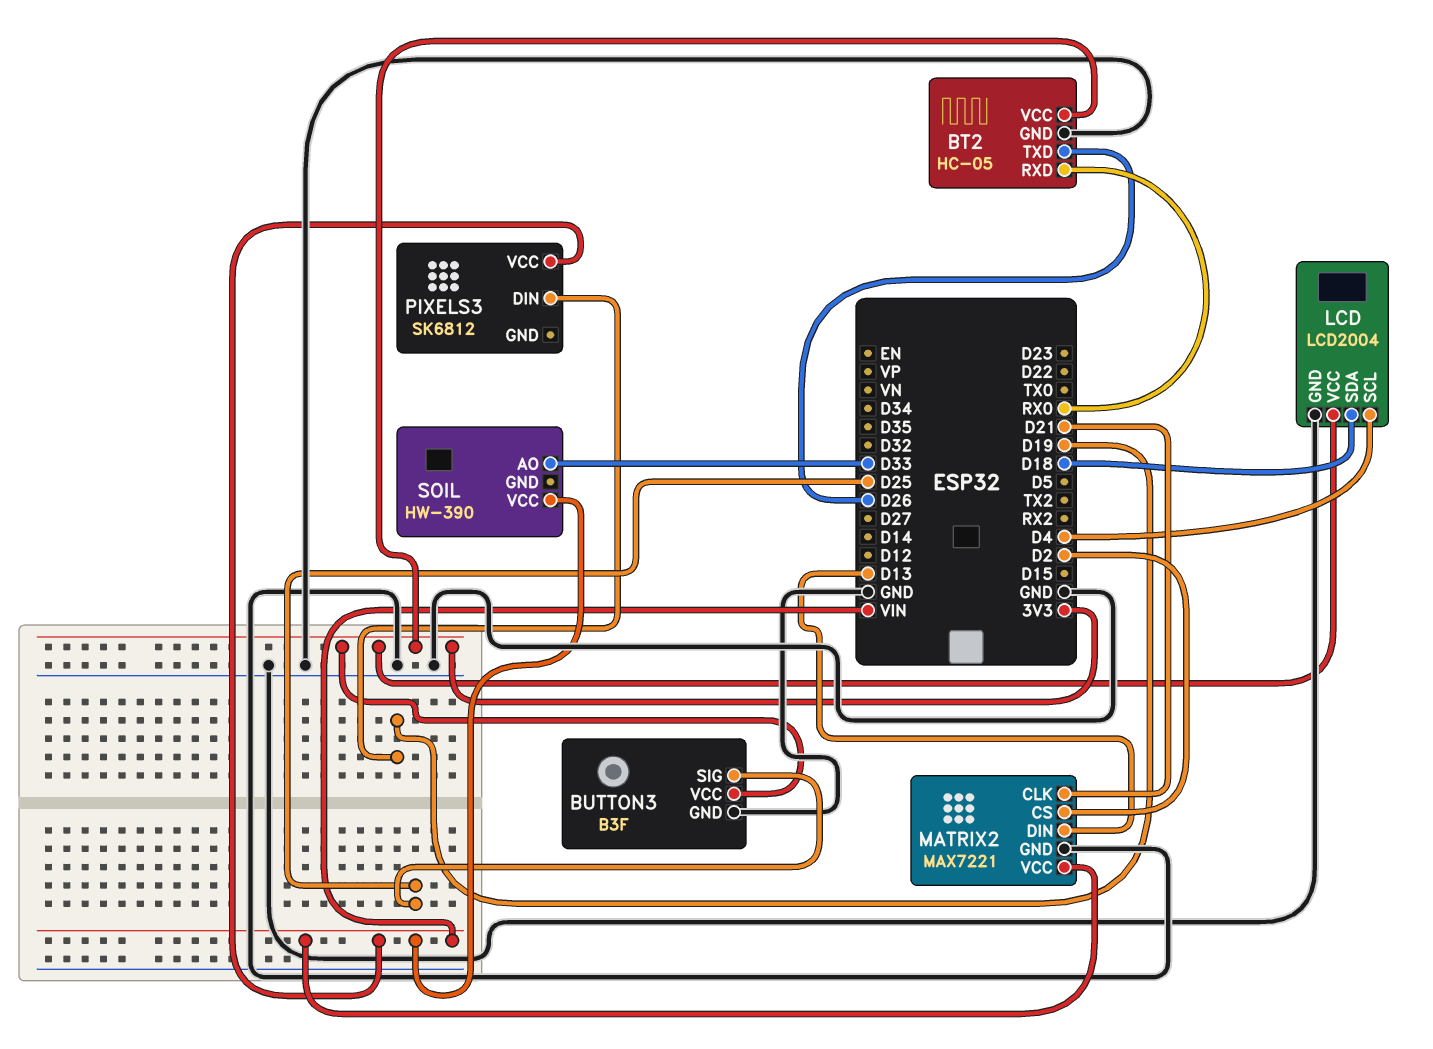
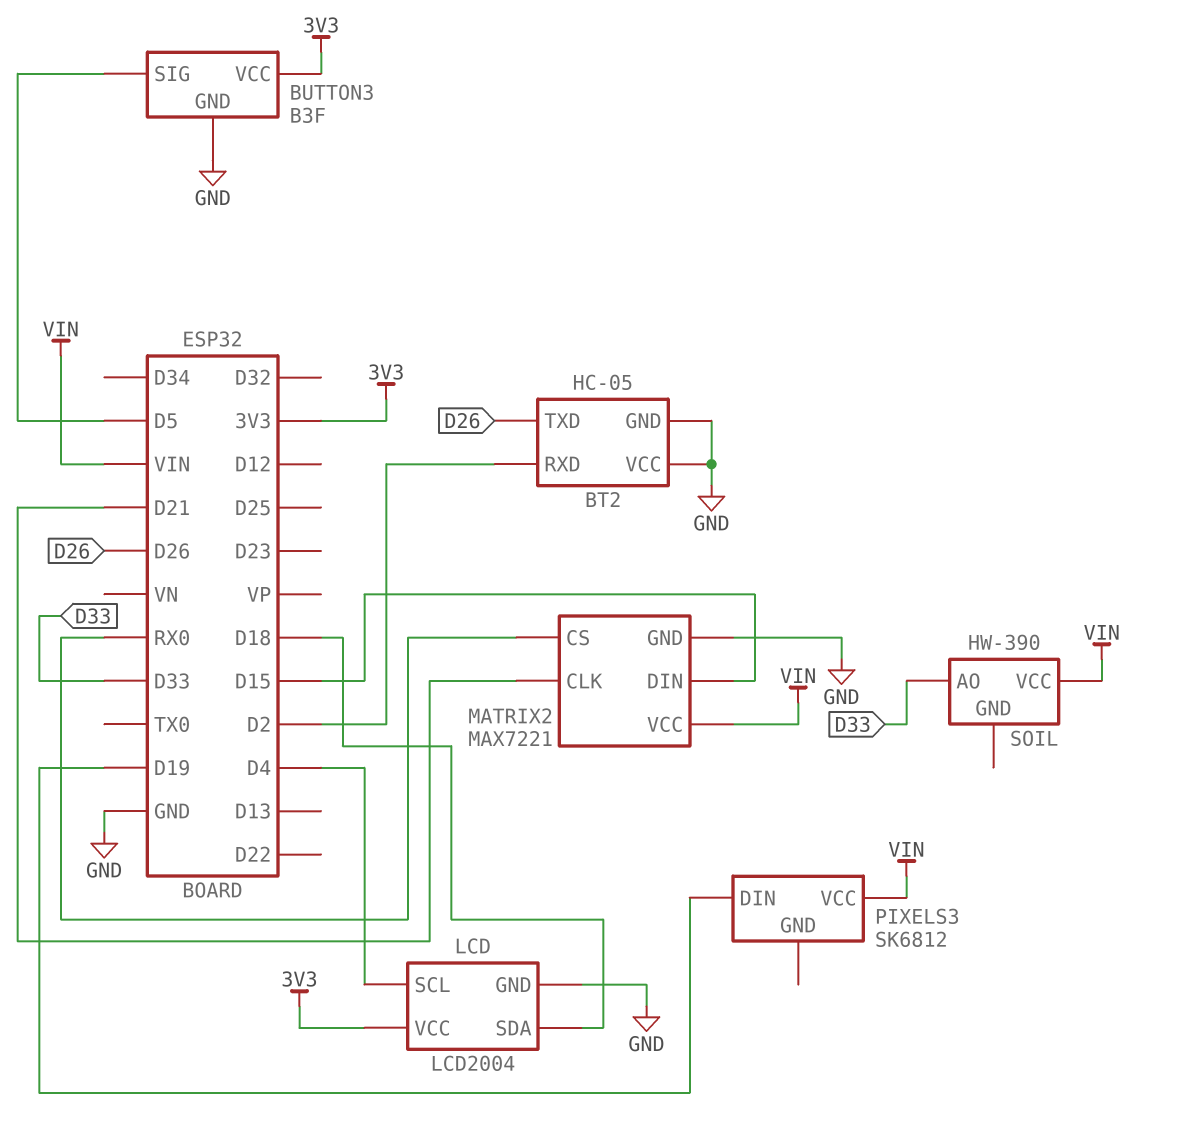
BT2 pin RXD: RX0 -> D2
BT2 pin VCC: 3V3 -> GND
BUTTON3 pin SIG: D25 -> D5
MATRIX2 pin CS: D2 -> RX0
MATRIX2 pin DIN: D13 -> D15

